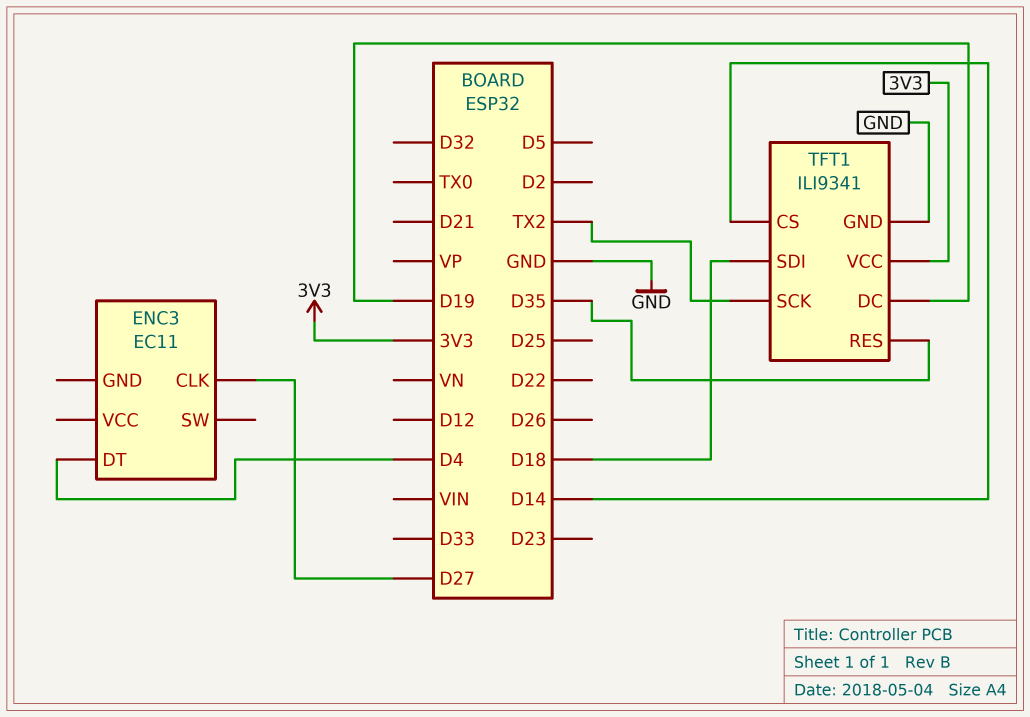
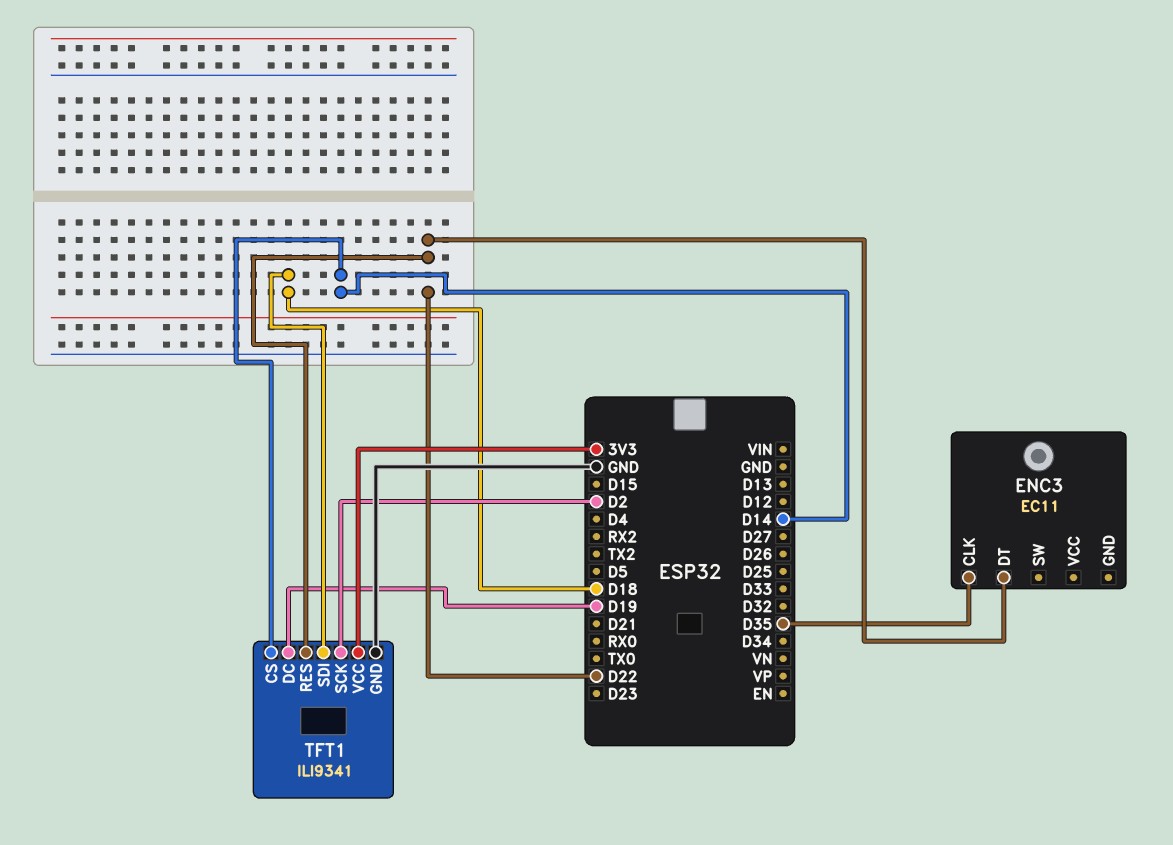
ENC3 pin CLK: D27 -> D35
ENC3 pin DT: D4 -> D22
TFT1 pin RES: D35 -> D22
TFT1 pin SCK: TX2 -> D2

